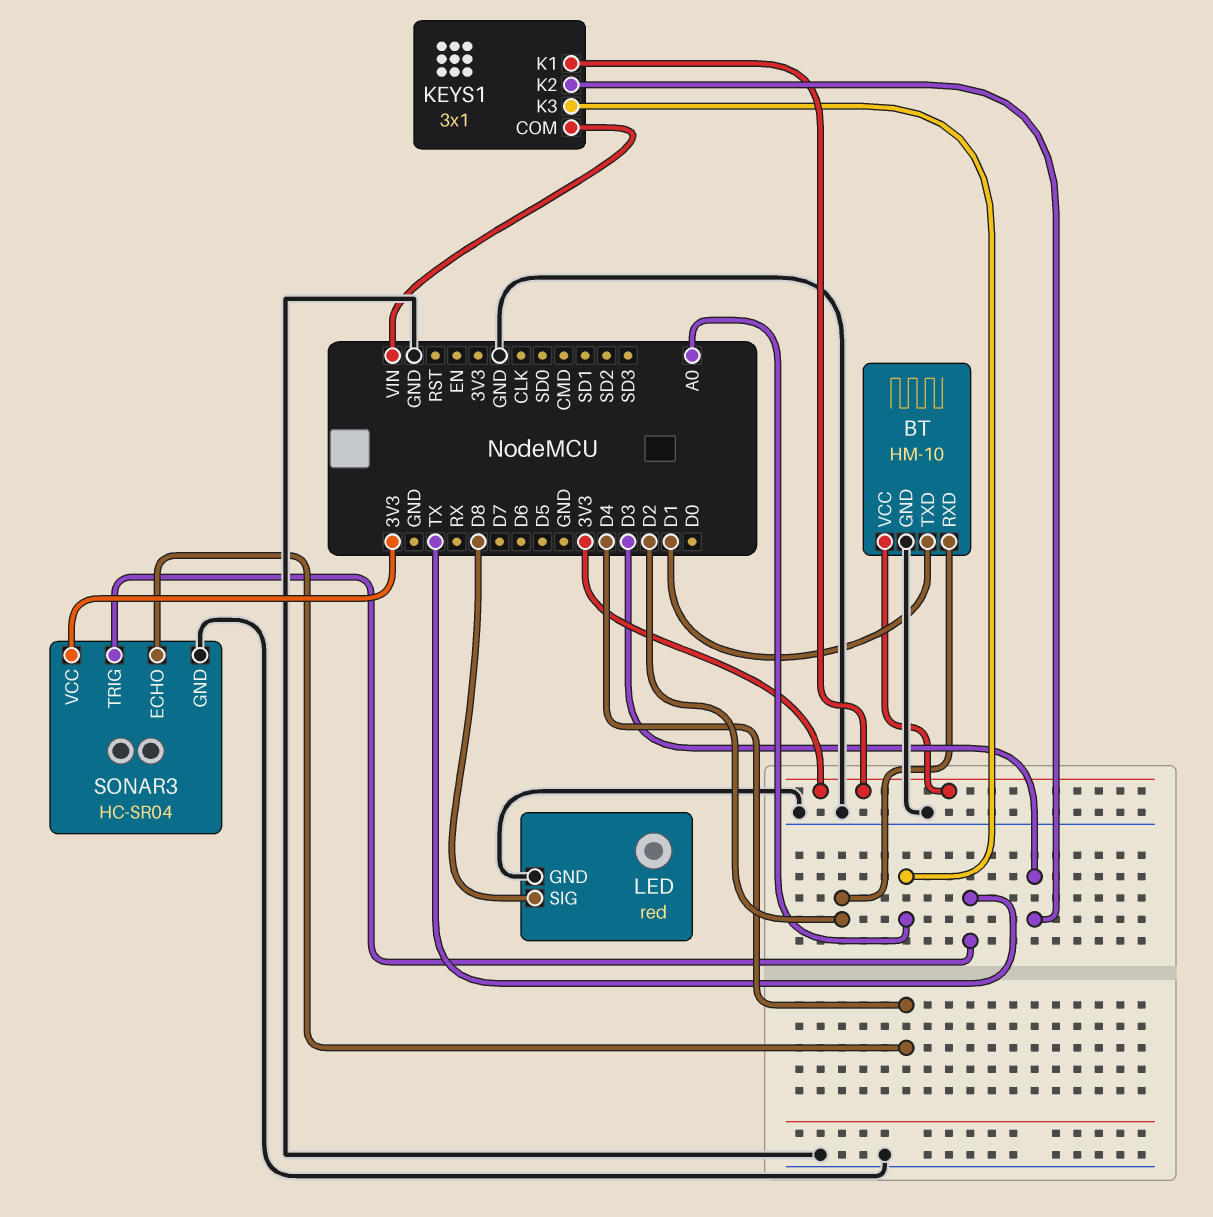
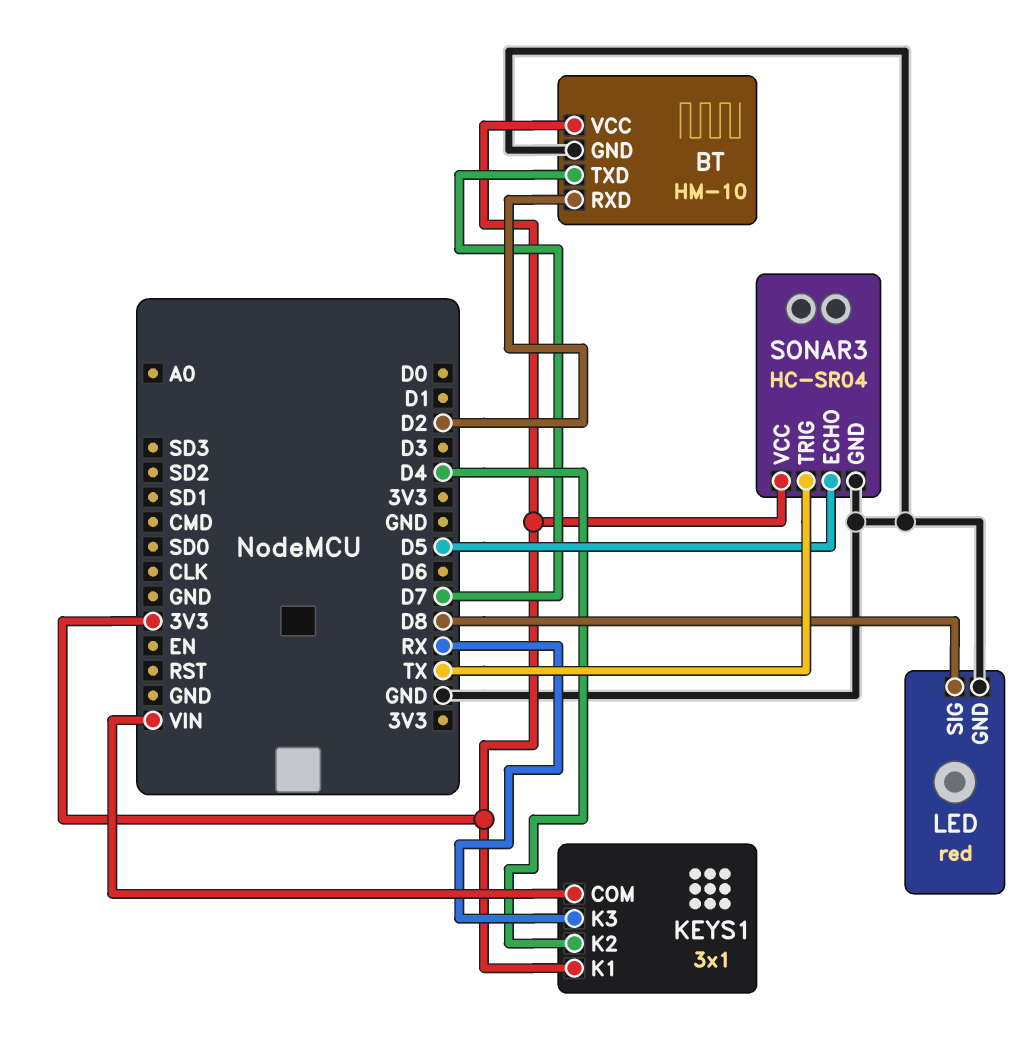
BT pin TXD: D1 -> D7
KEYS1 pin K2: D3 -> D4
KEYS1 pin K3: A0 -> RX
SONAR3 pin ECHO: D4 -> D5

